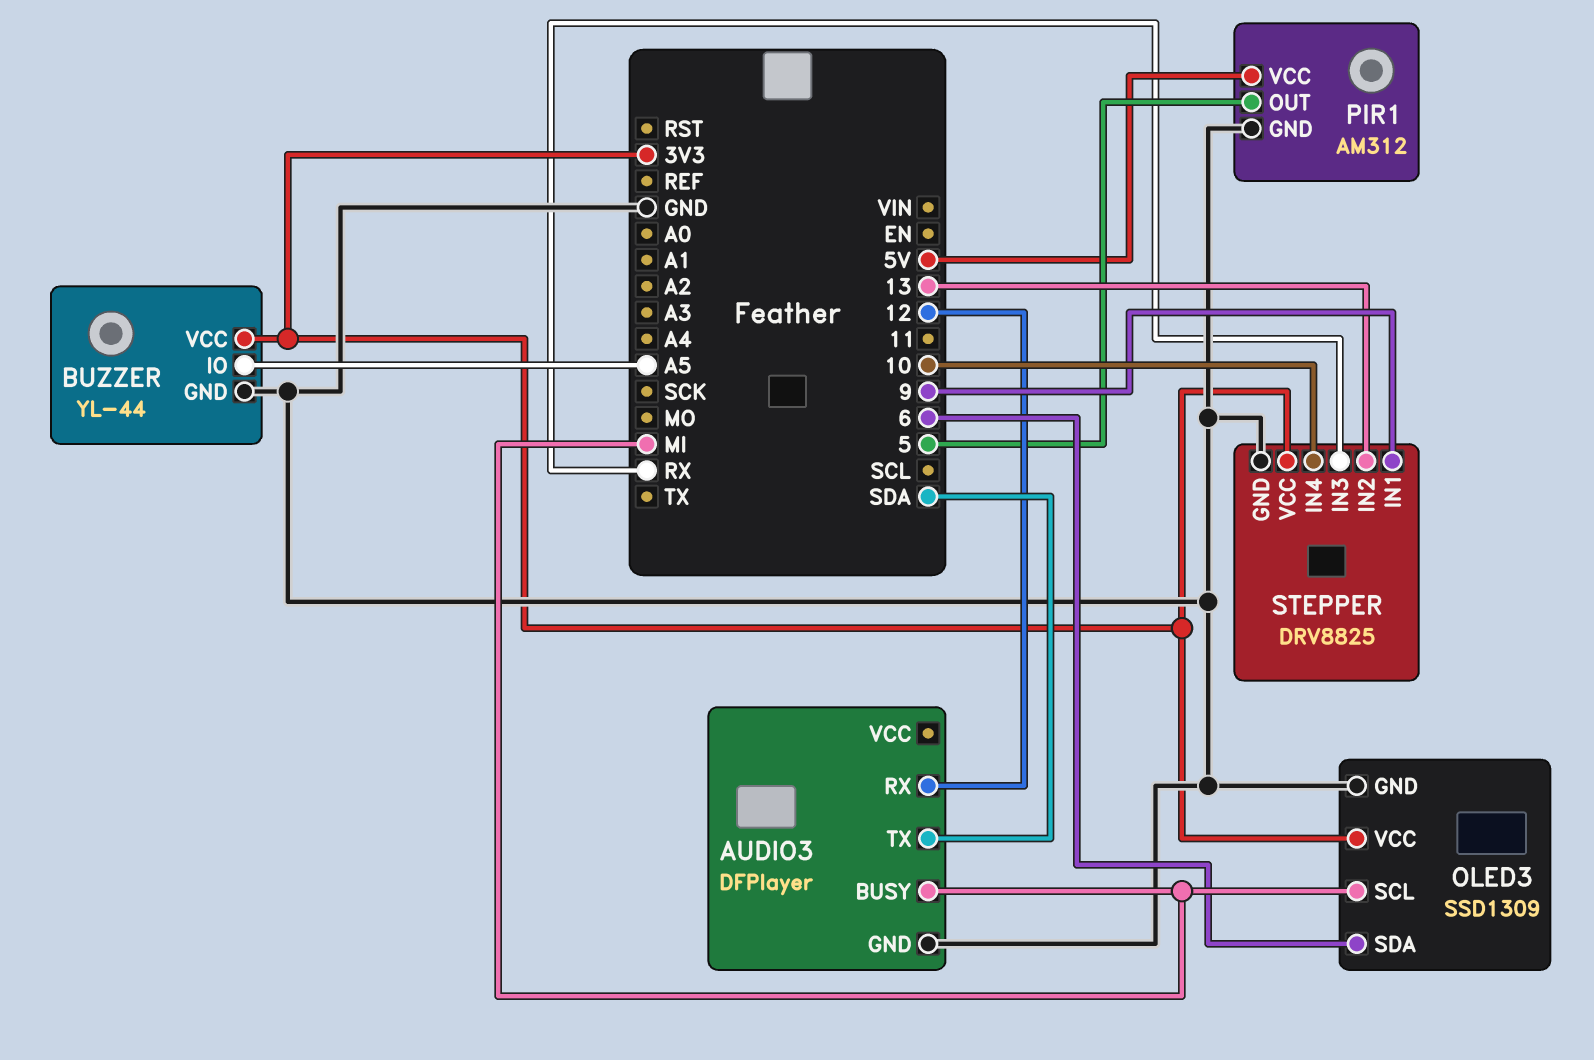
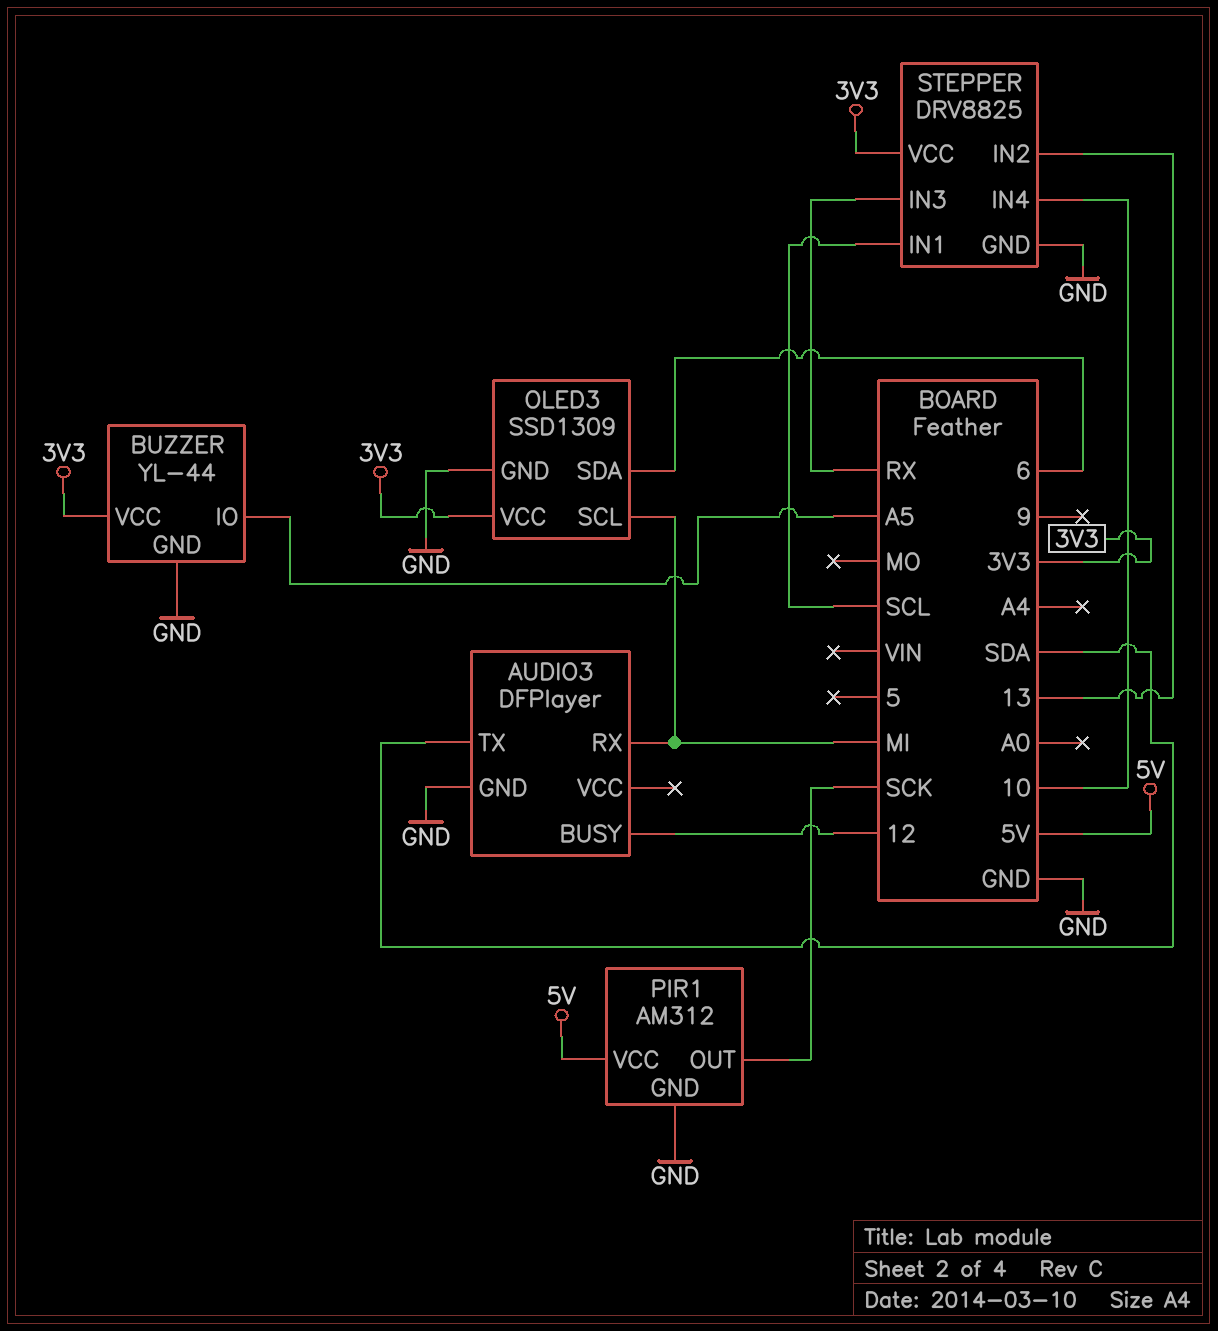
AUDIO3 pin BUSY: MI -> 12
AUDIO3 pin RX: 12 -> MI
PIR1 pin OUT: 5 -> SCK
STEPPER pin IN1: 9 -> SCL

